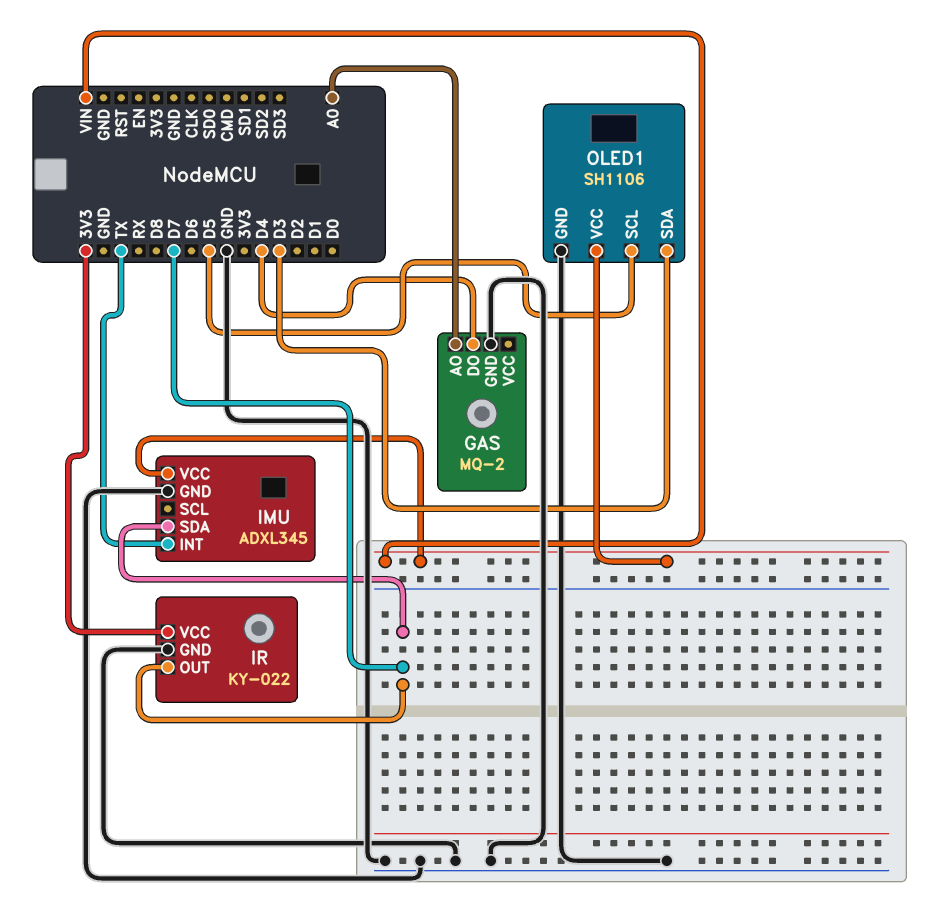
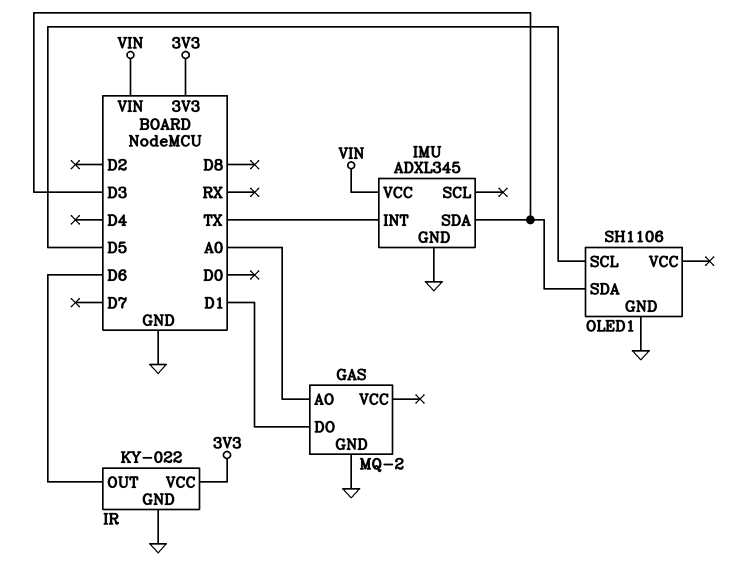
GAS pin DO: D4 -> D1
IMU pin SDA: D7 -> D3
IR pin OUT: D7 -> D6
OLED1 pin VCC: VIN -> none

